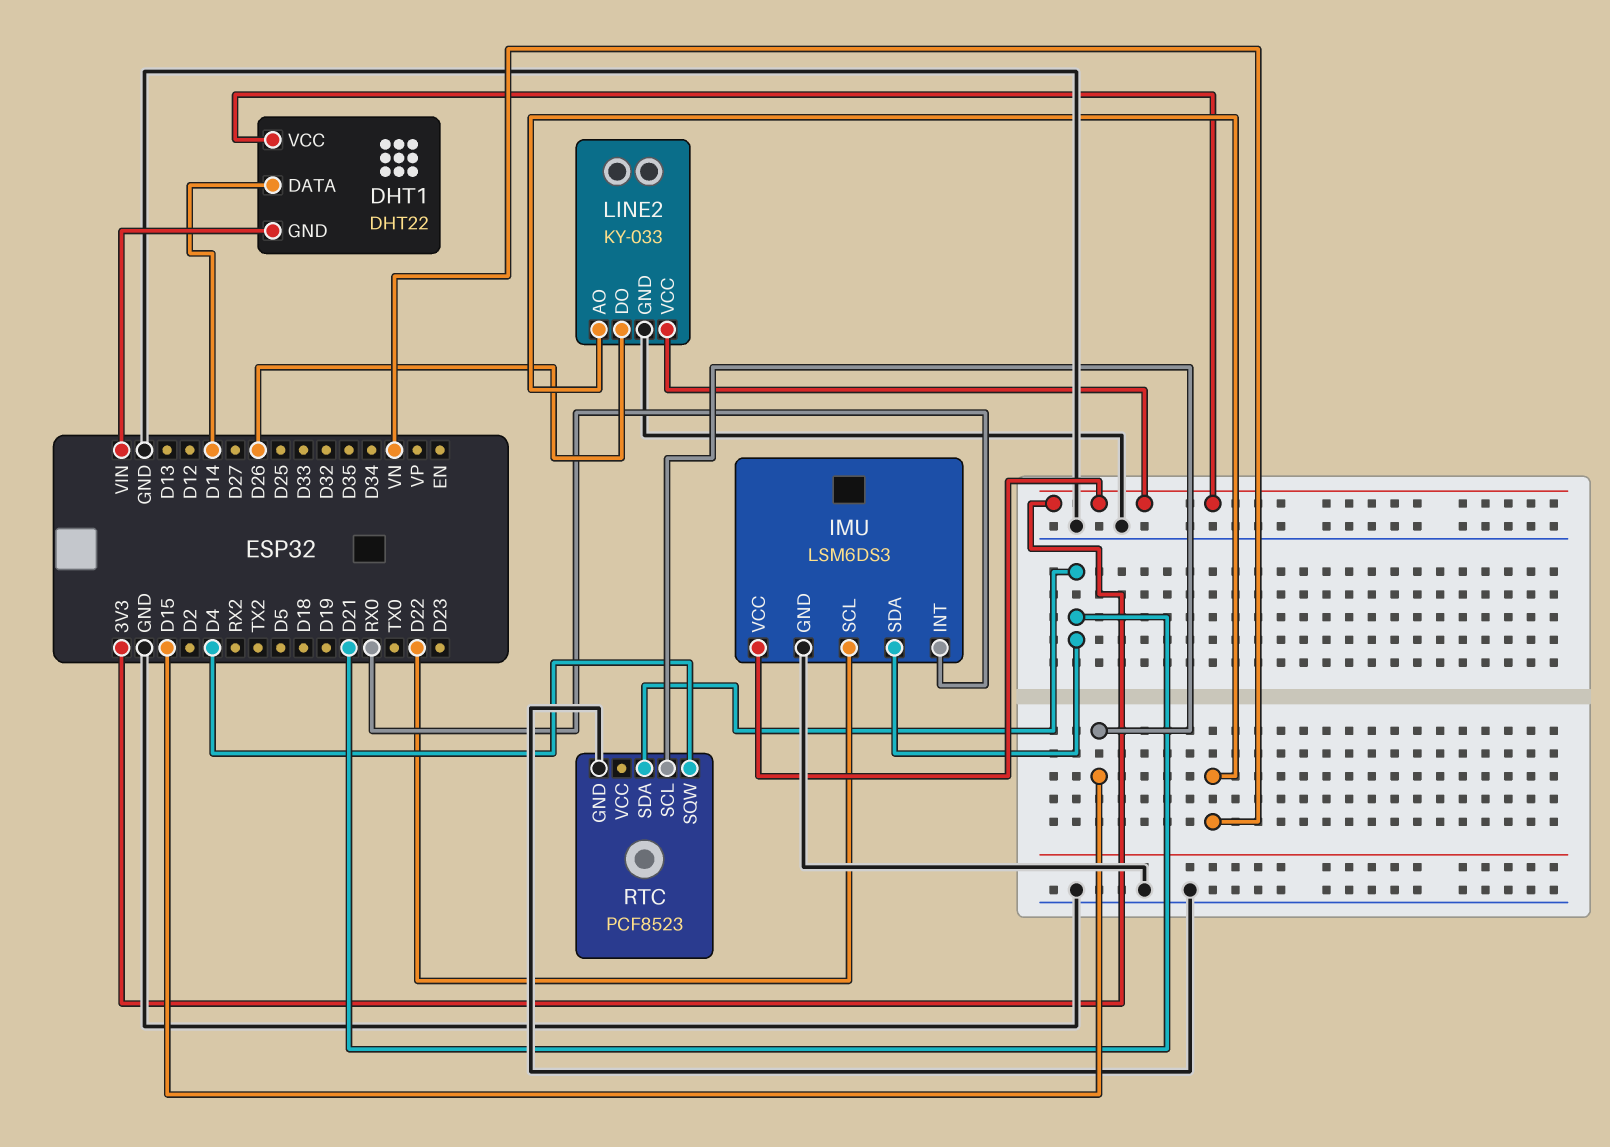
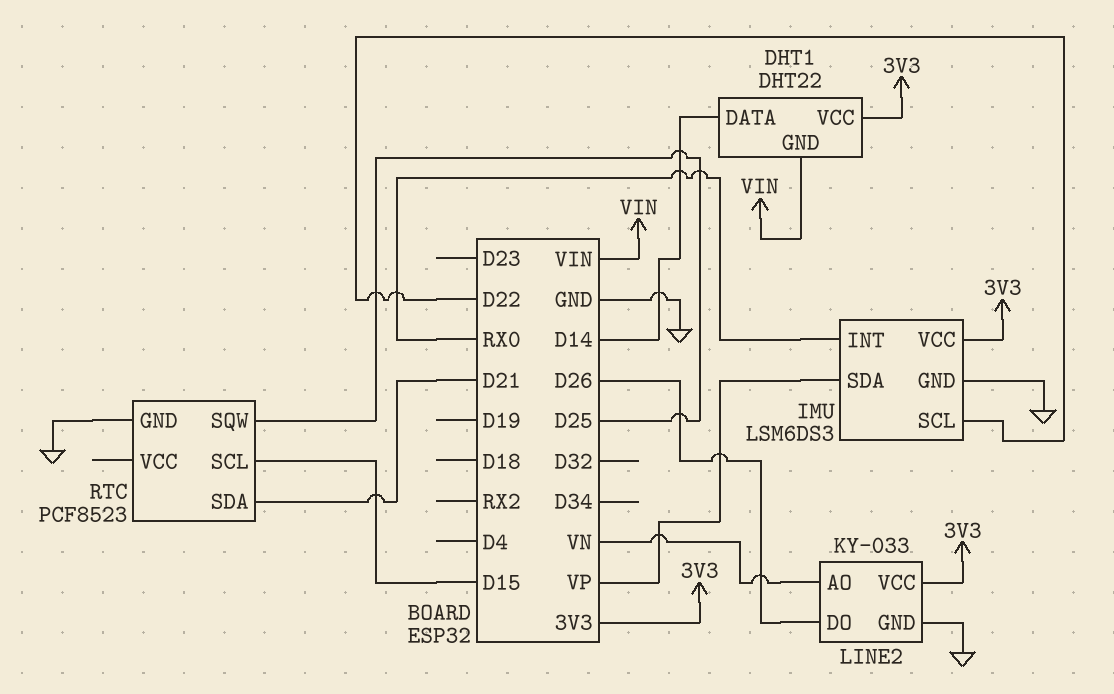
IMU pin SDA: D21 -> VP
RTC pin SQW: D4 -> D25

